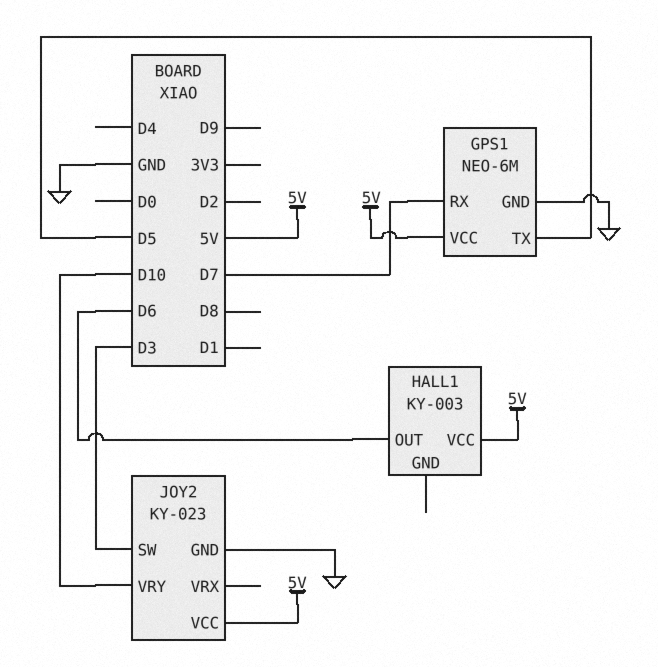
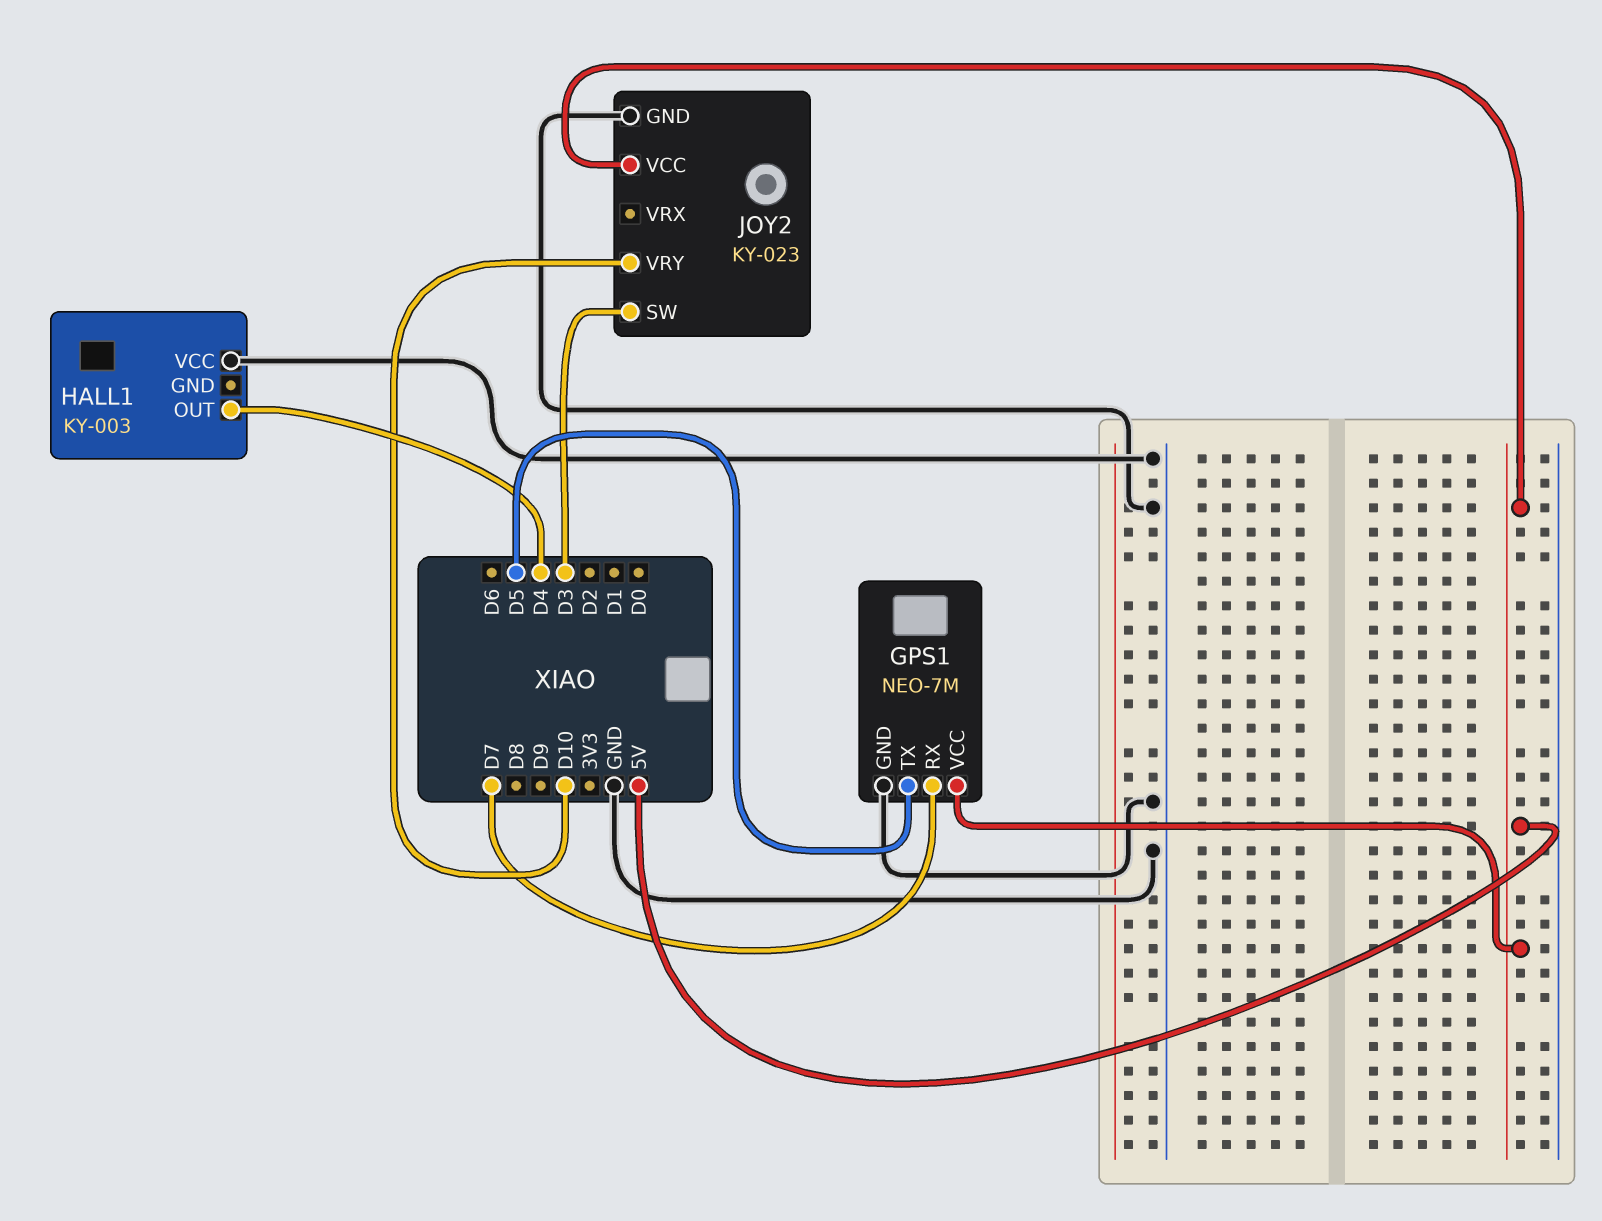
GPS1: NEO-6M -> NEO-7M
HALL1 pin OUT: D6 -> D4
HALL1 pin VCC: 5V -> GND

